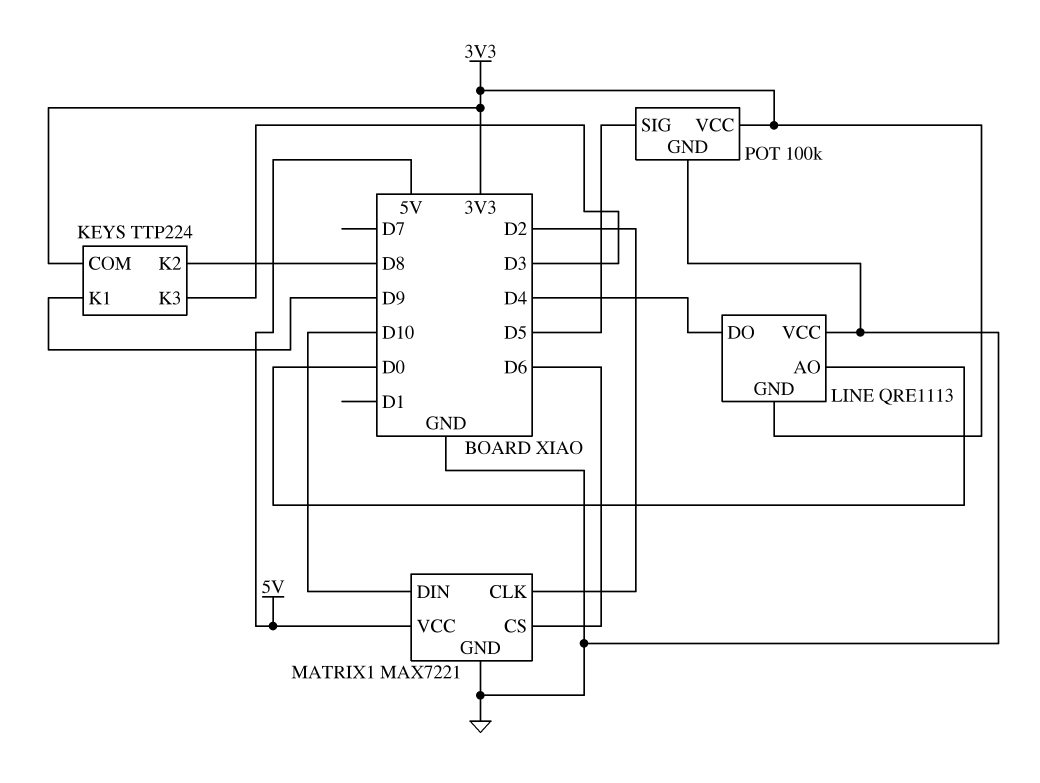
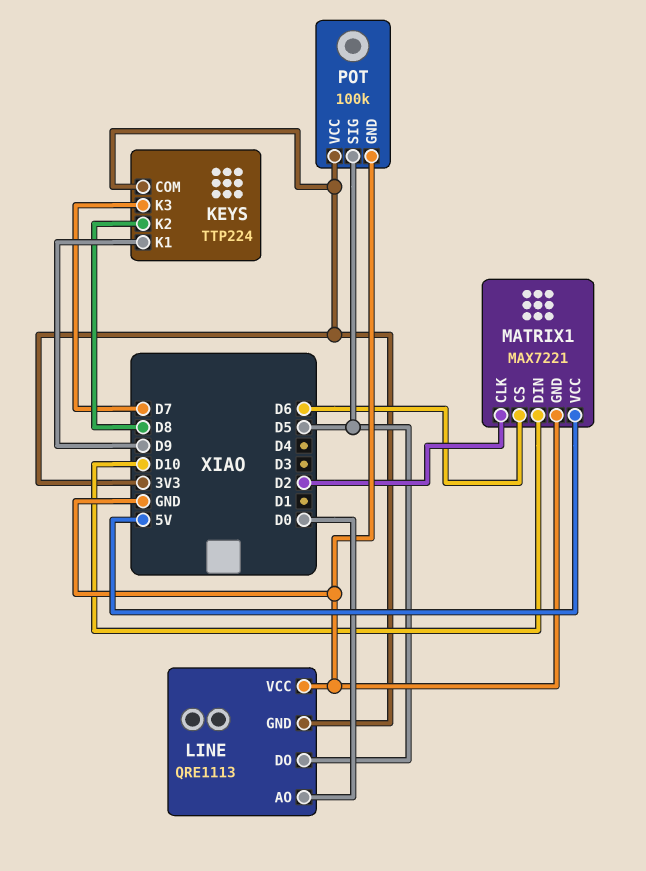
KEYS pin K3: D3 -> D7
LINE pin DO: D4 -> D5

